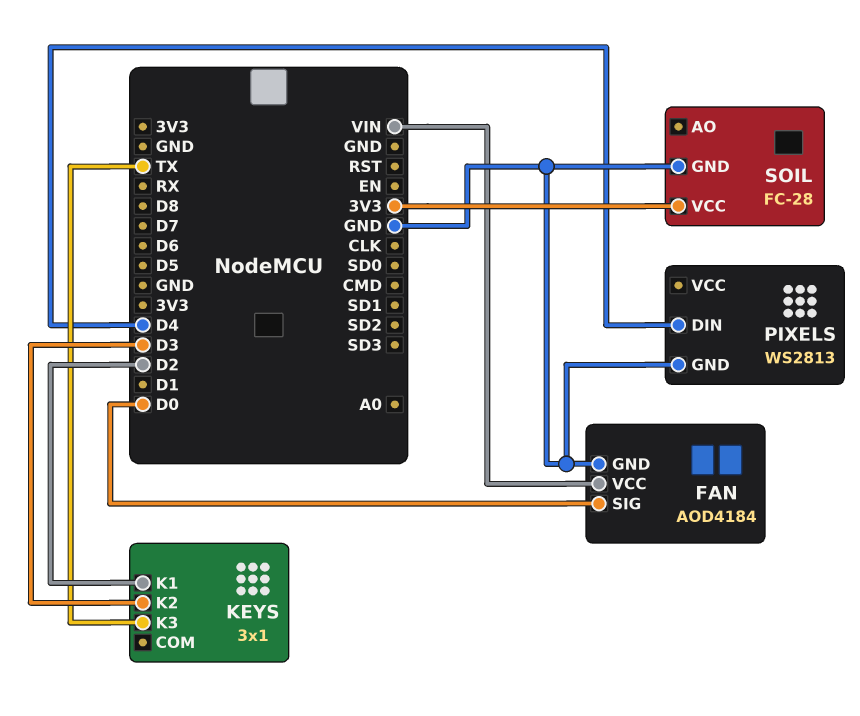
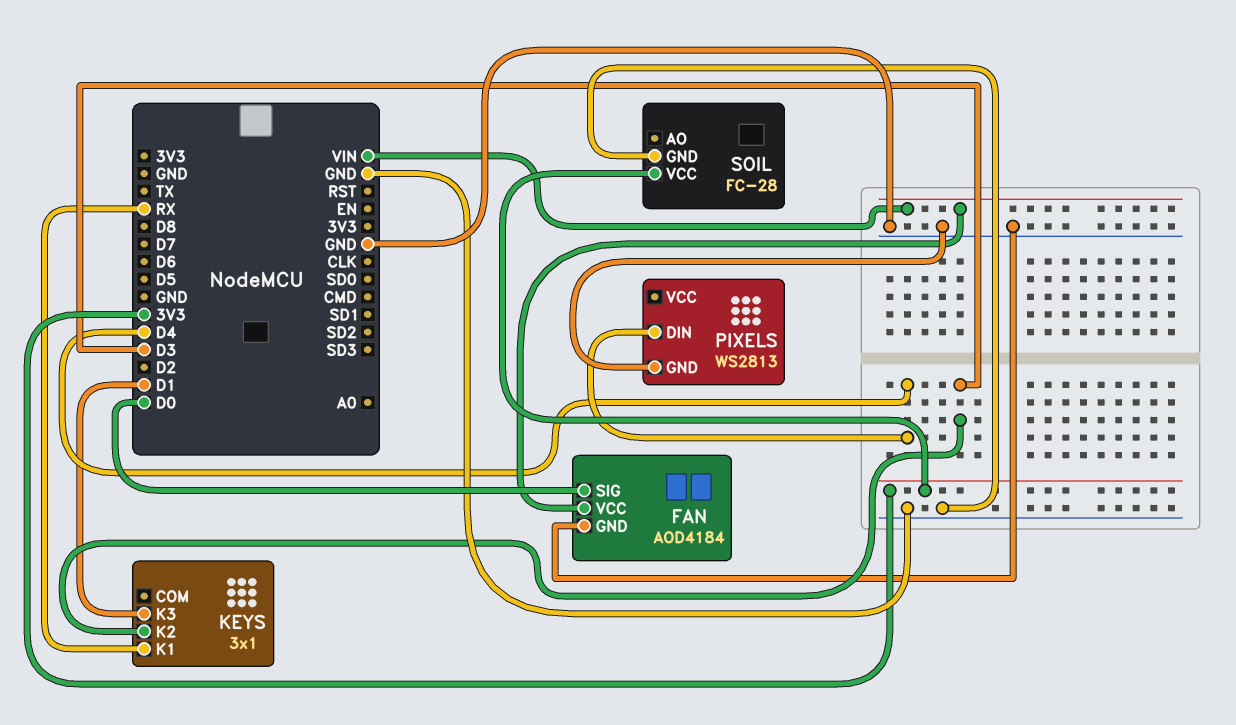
KEYS pin K1: D2 -> RX
KEYS pin K3: TX -> D1

